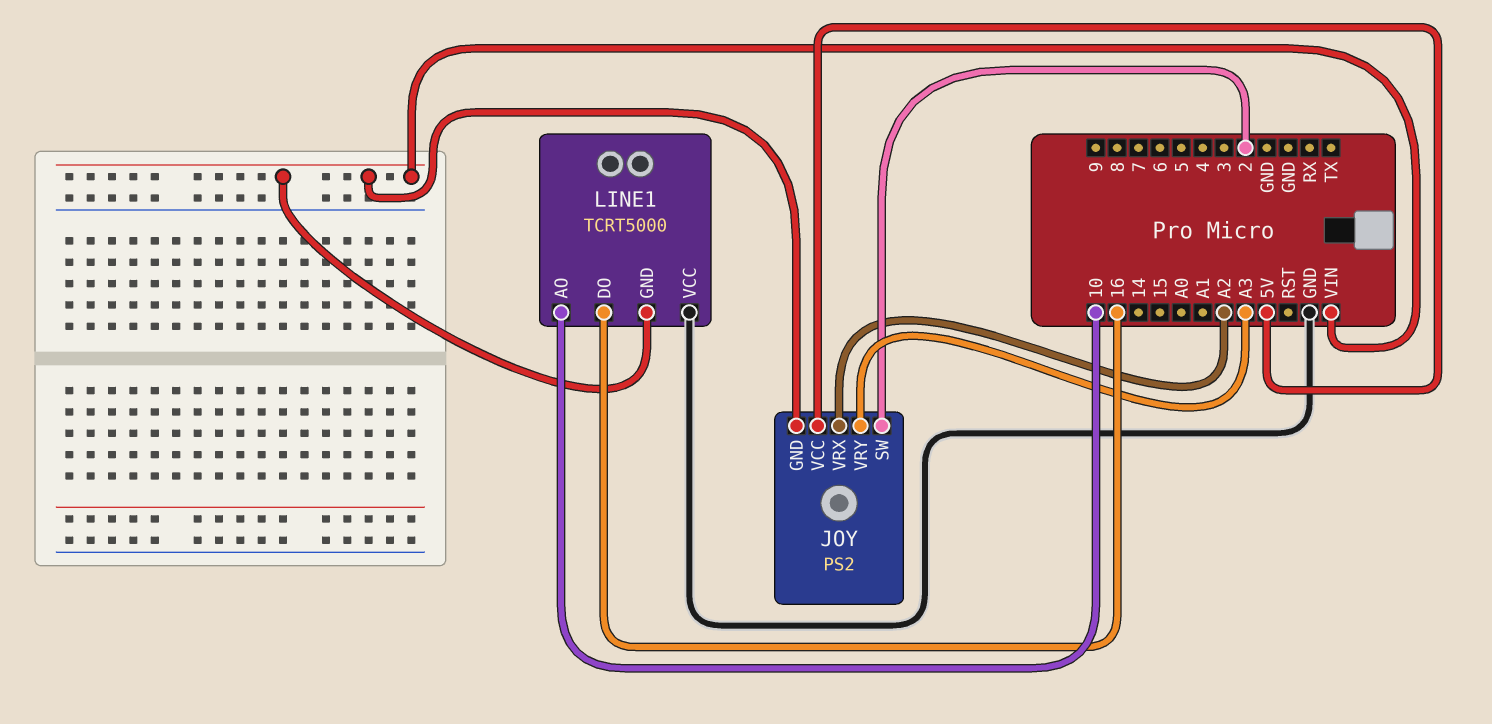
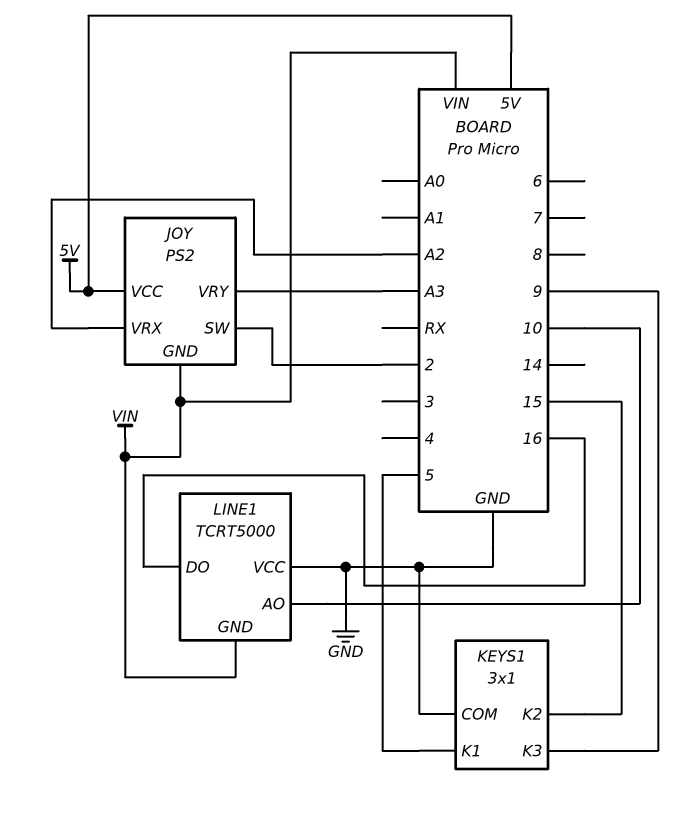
KEYS1: none -> 3x1
KEYS1 pin COM: none -> GND
KEYS1 pin K1: none -> 5
KEYS1 pin K2: none -> 15
KEYS1 pin K3: none -> 9

